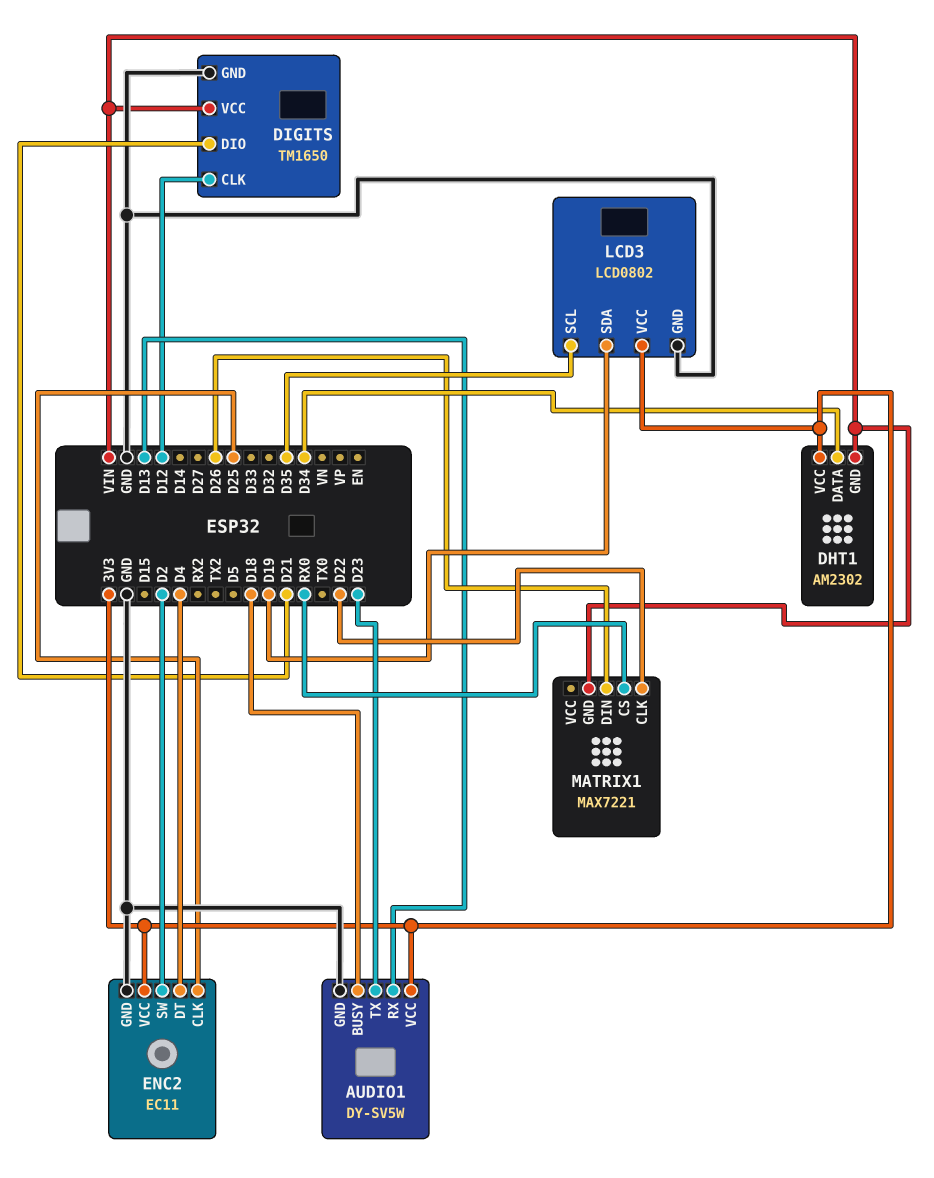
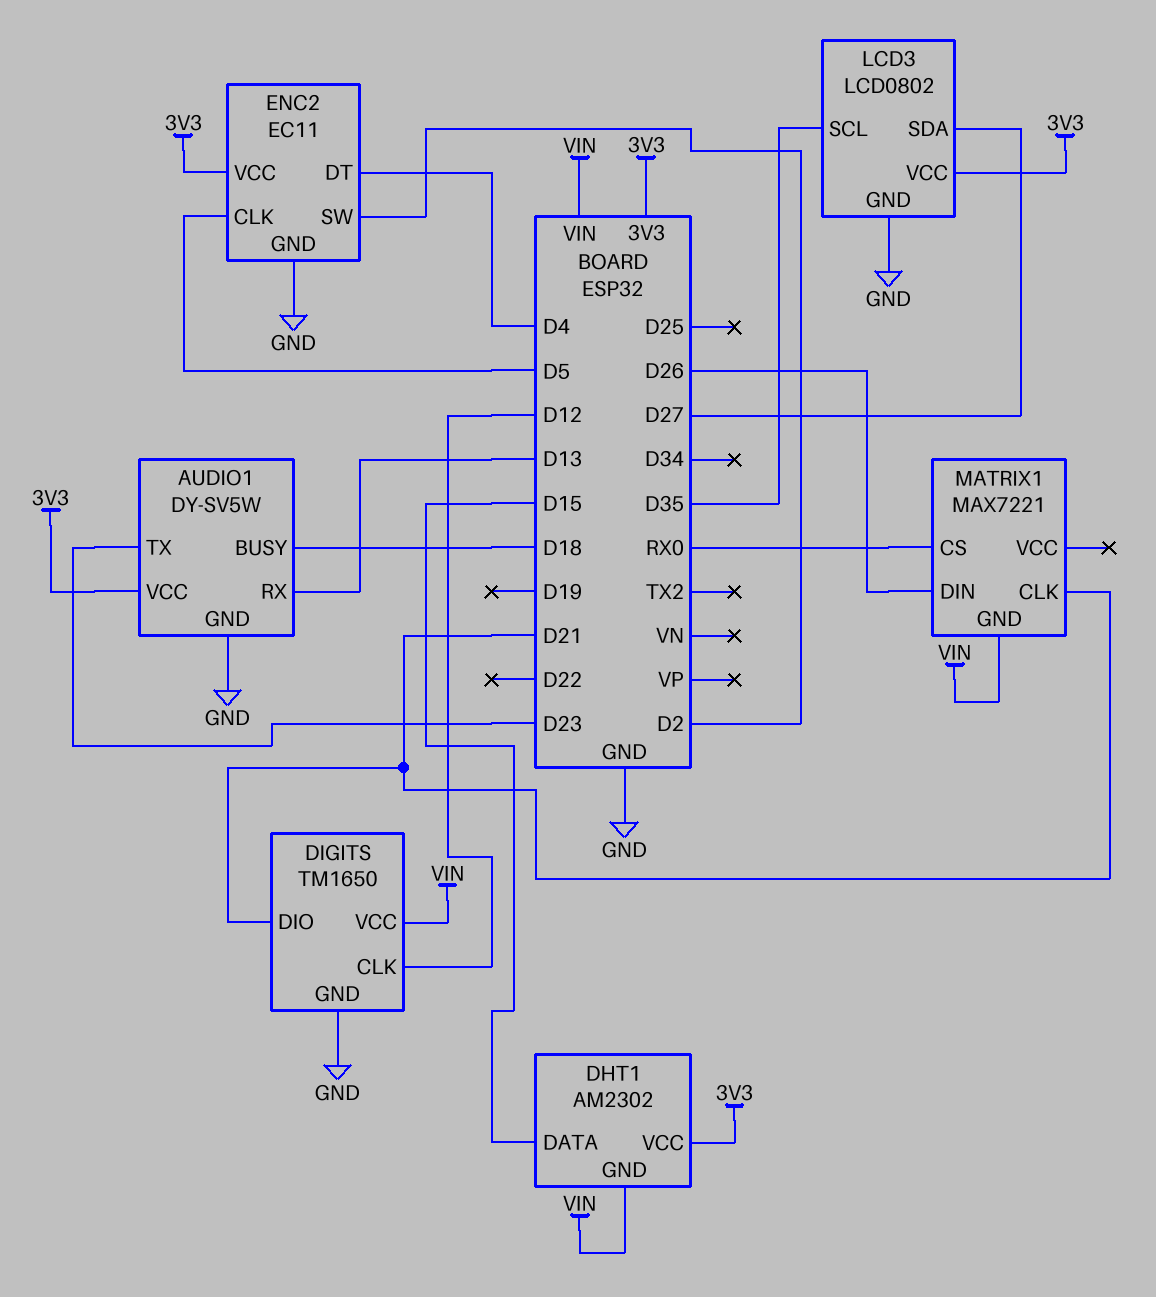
DHT1 pin DATA: D34 -> D15
ENC2 pin CLK: D25 -> D5
LCD3 pin SDA: D19 -> D27
MATRIX1 pin CLK: D22 -> D21

